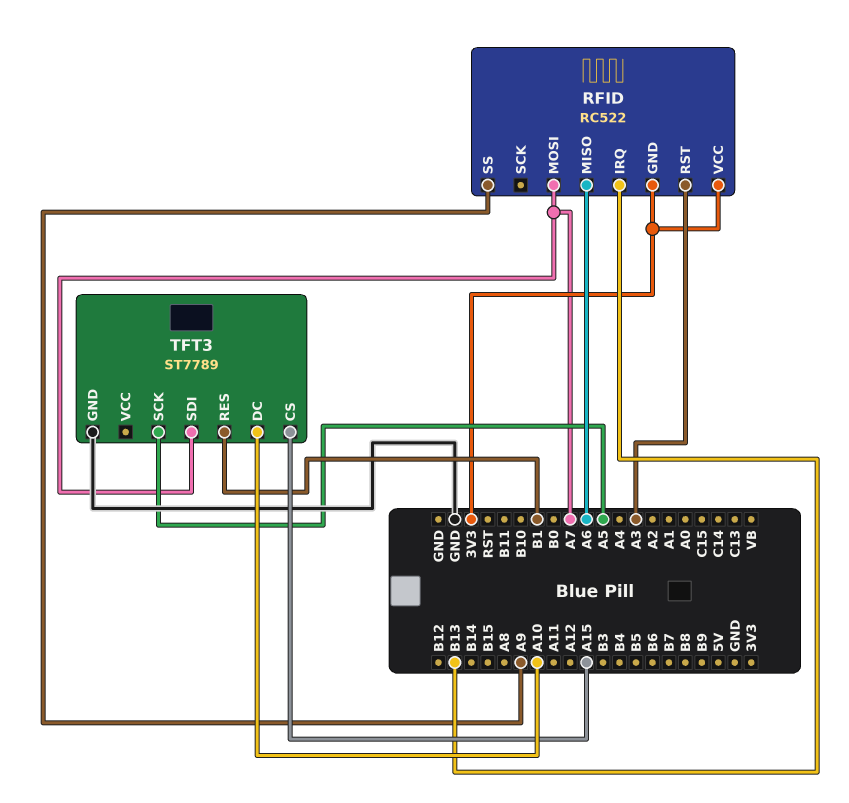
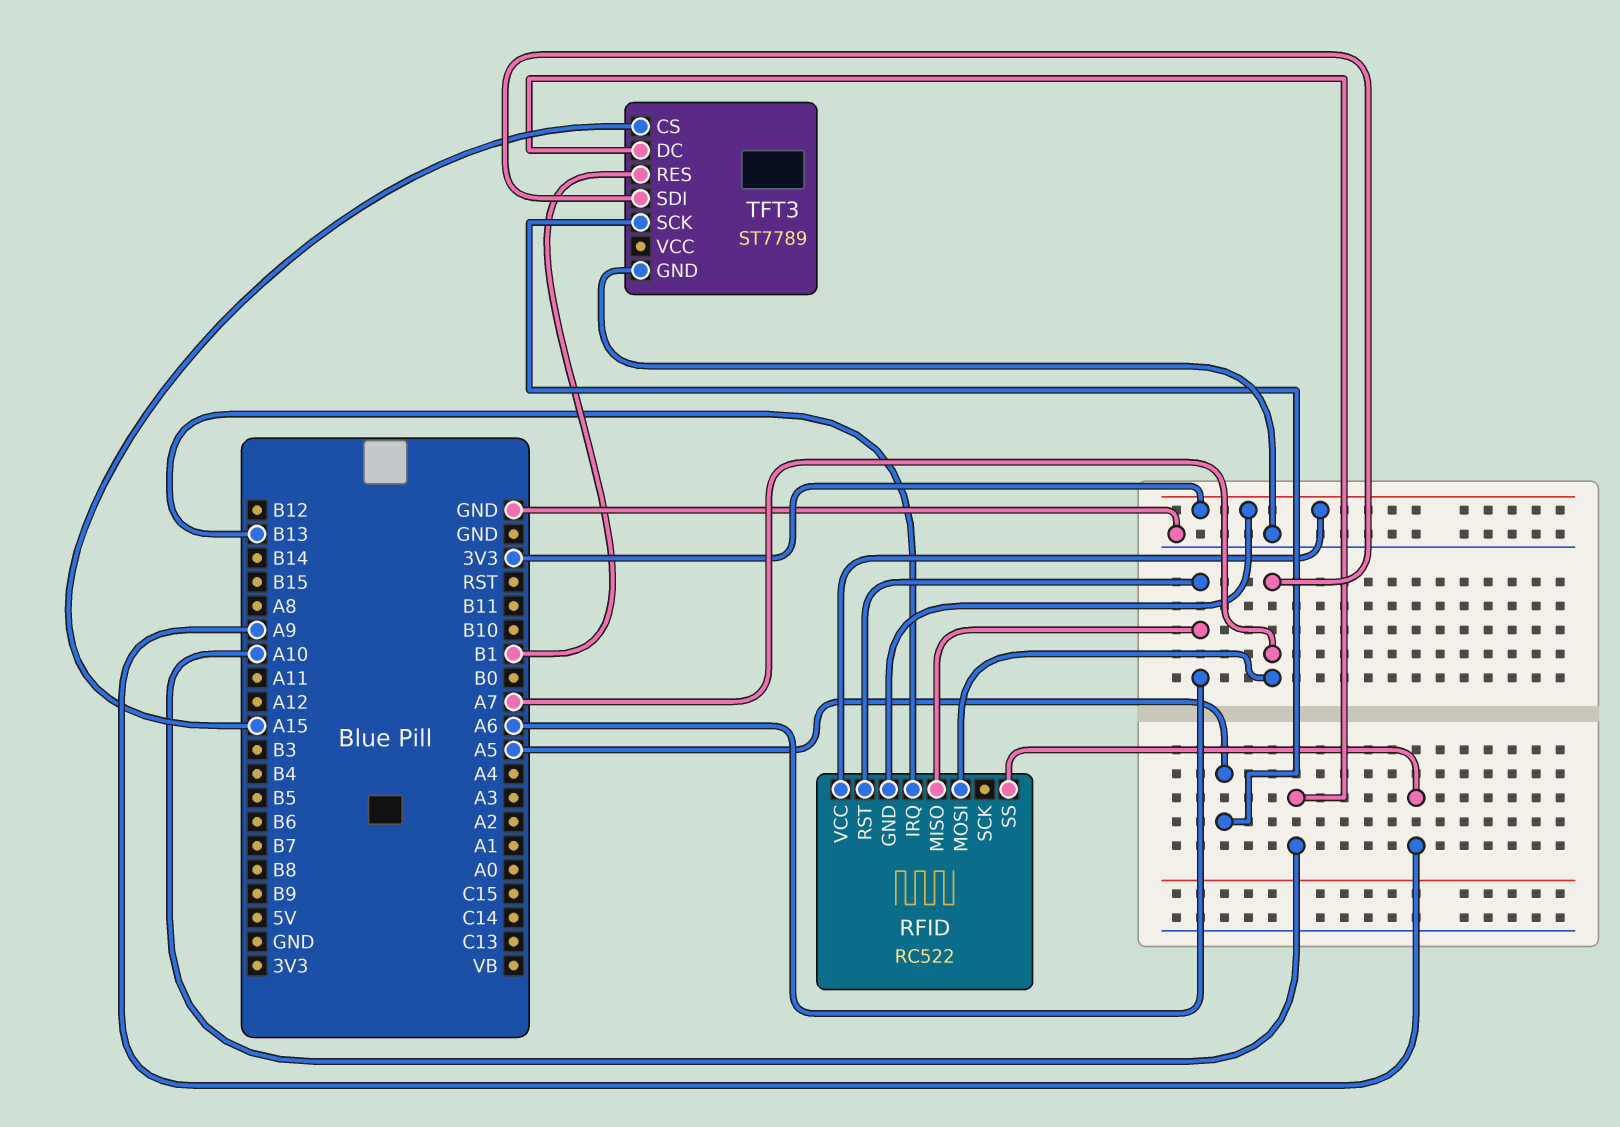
RFID pin RST: A3 -> A6

